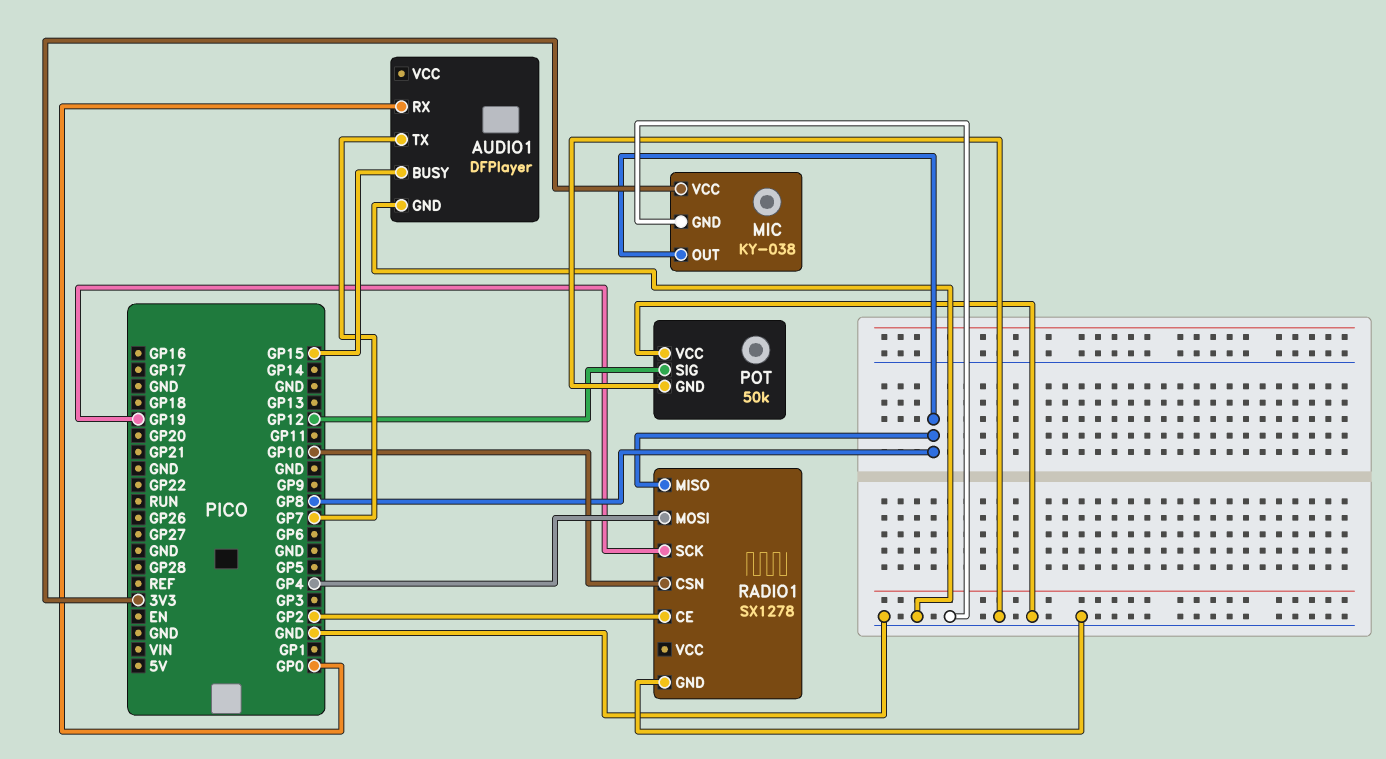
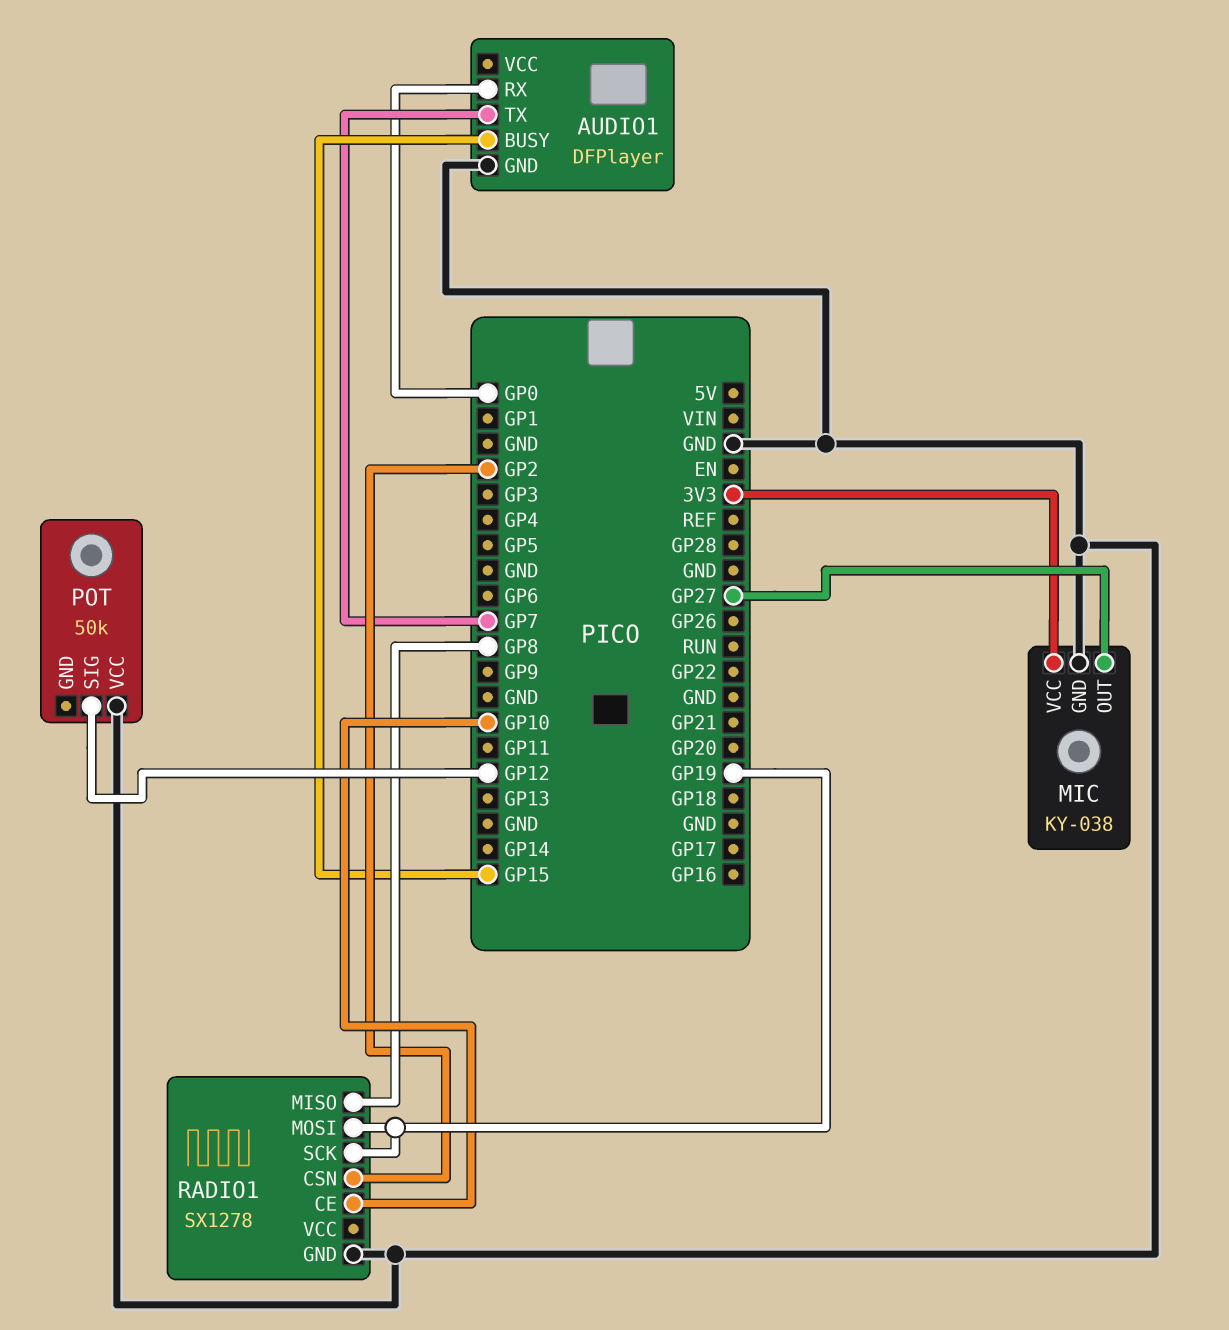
MIC pin OUT: GP8 -> GP27
POT pin GND: GND -> none
RADIO1 pin CE: GP2 -> GP10
RADIO1 pin CSN: GP10 -> GP2
RADIO1 pin MOSI: GP4 -> GP19

